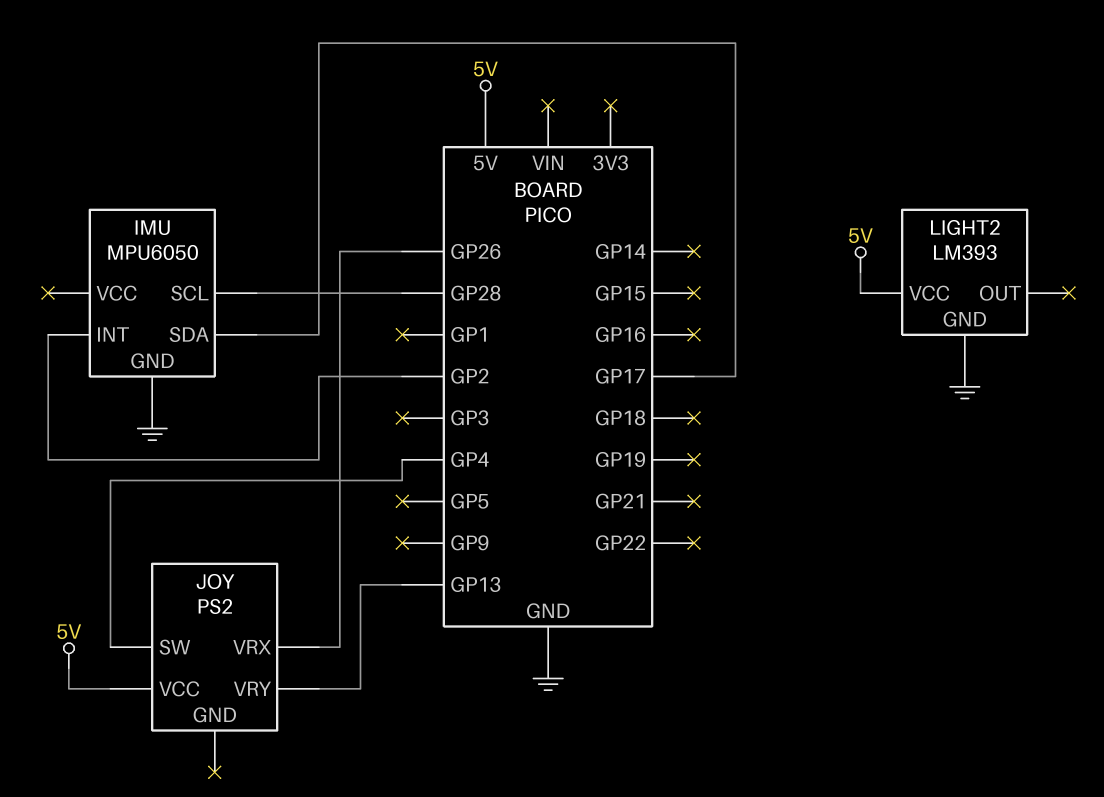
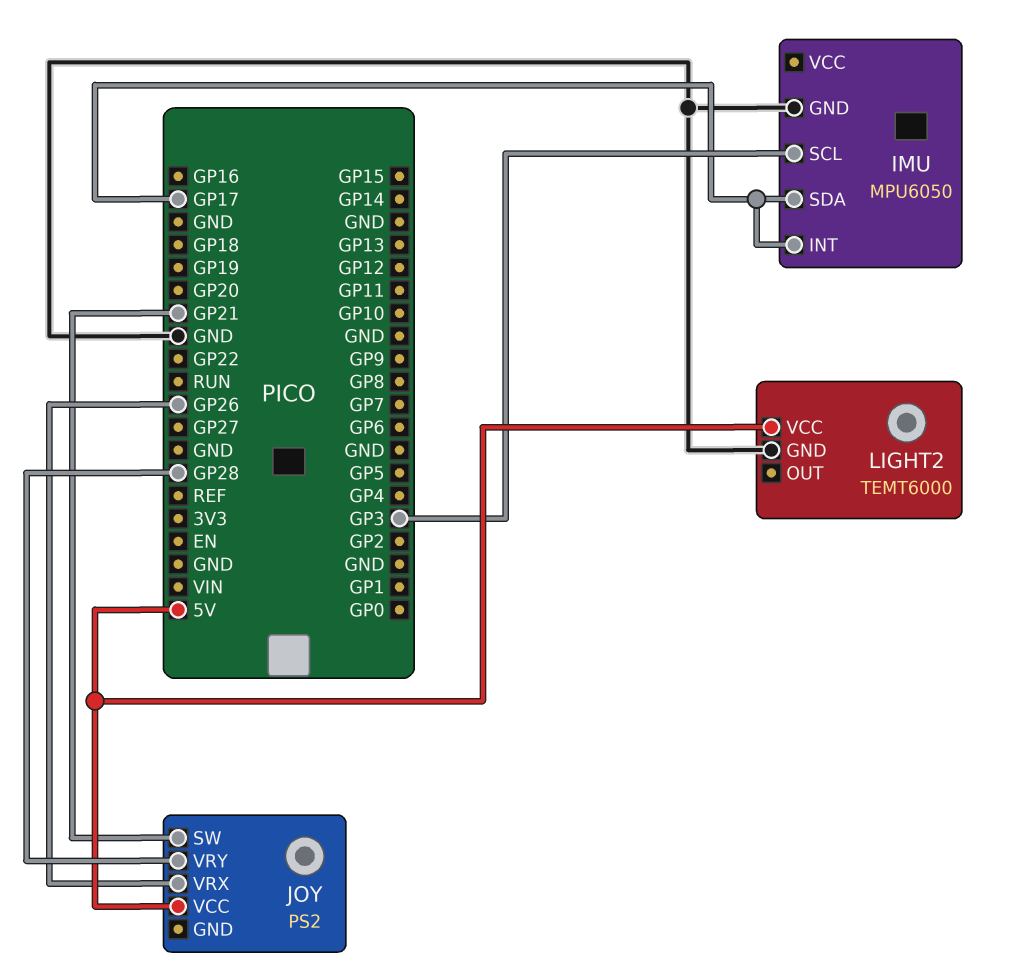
IMU pin INT: GP2 -> GP17
IMU pin SCL: GP28 -> GP3
JOY pin SW: GP4 -> GP21
JOY pin VRY: GP13 -> GP28
LIGHT2: LM393 -> TEMT6000

